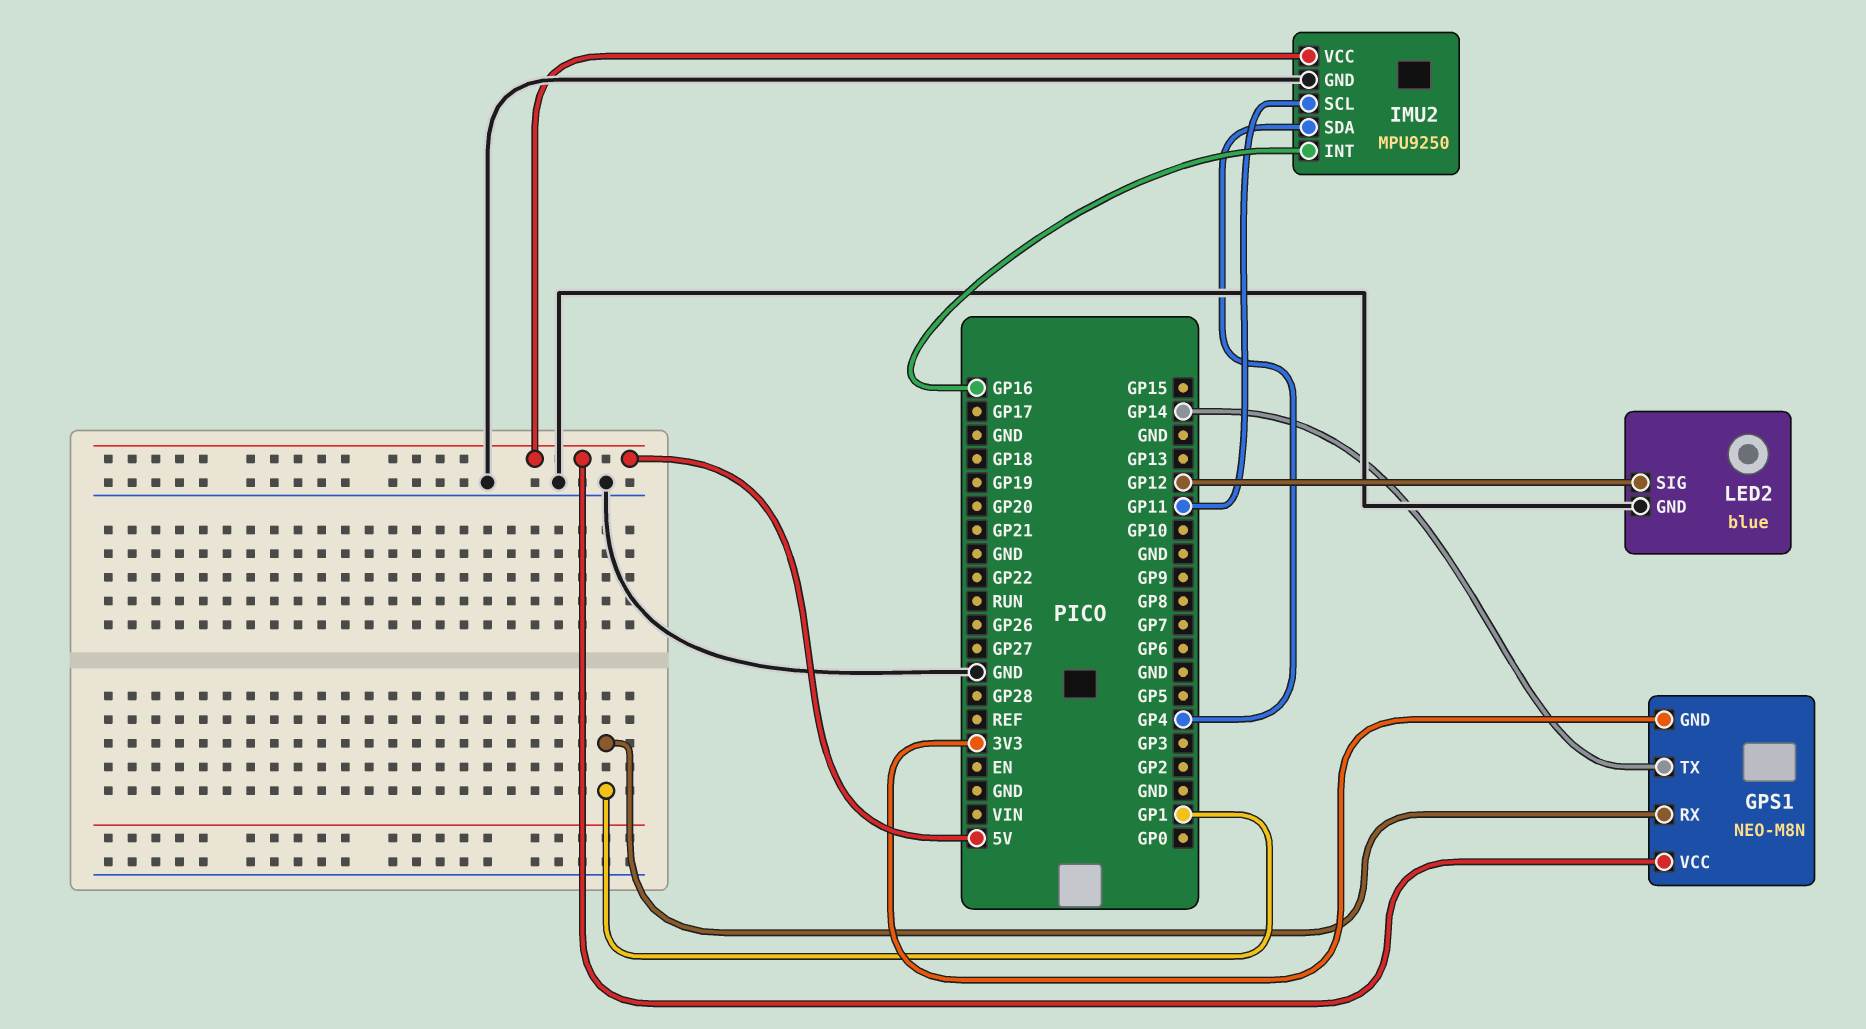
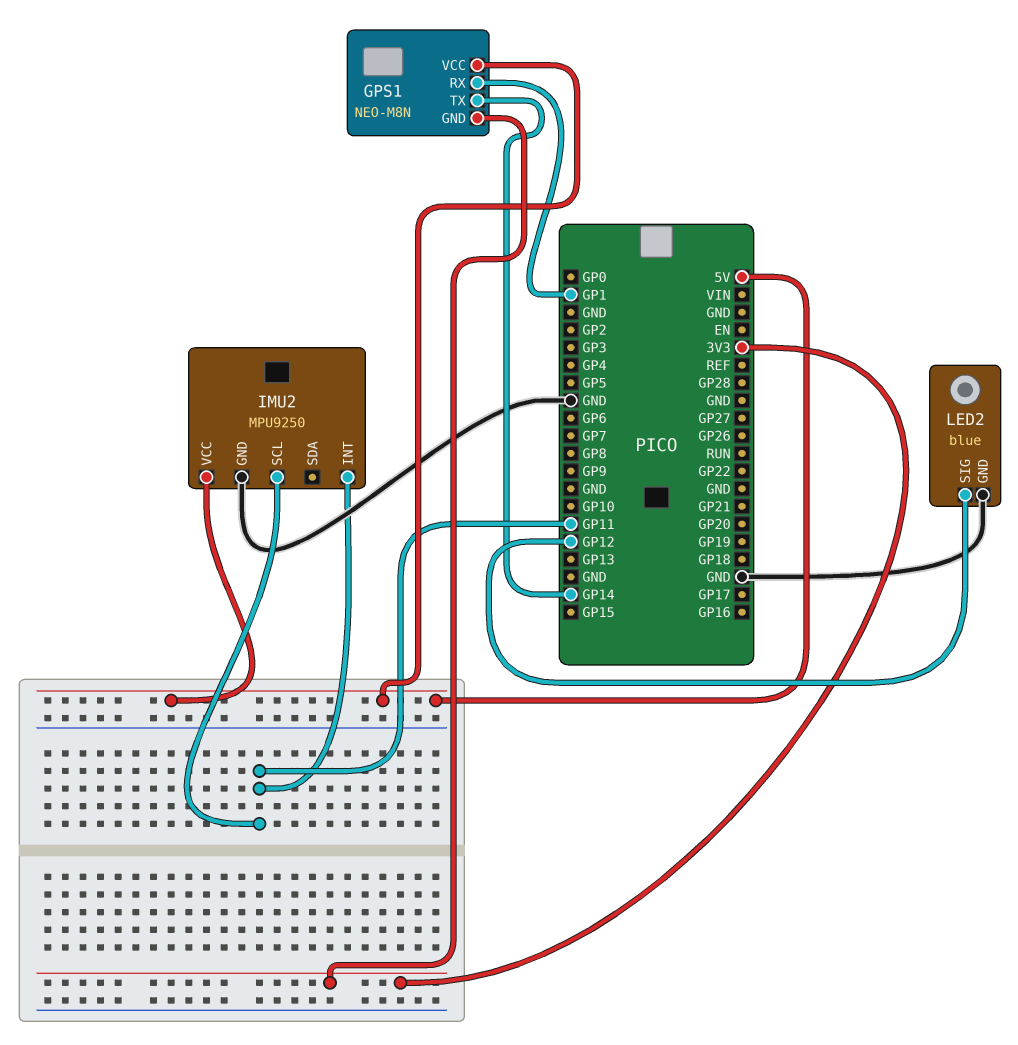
IMU2 pin INT: GP16 -> GP11
IMU2 pin SDA: GP4 -> none

